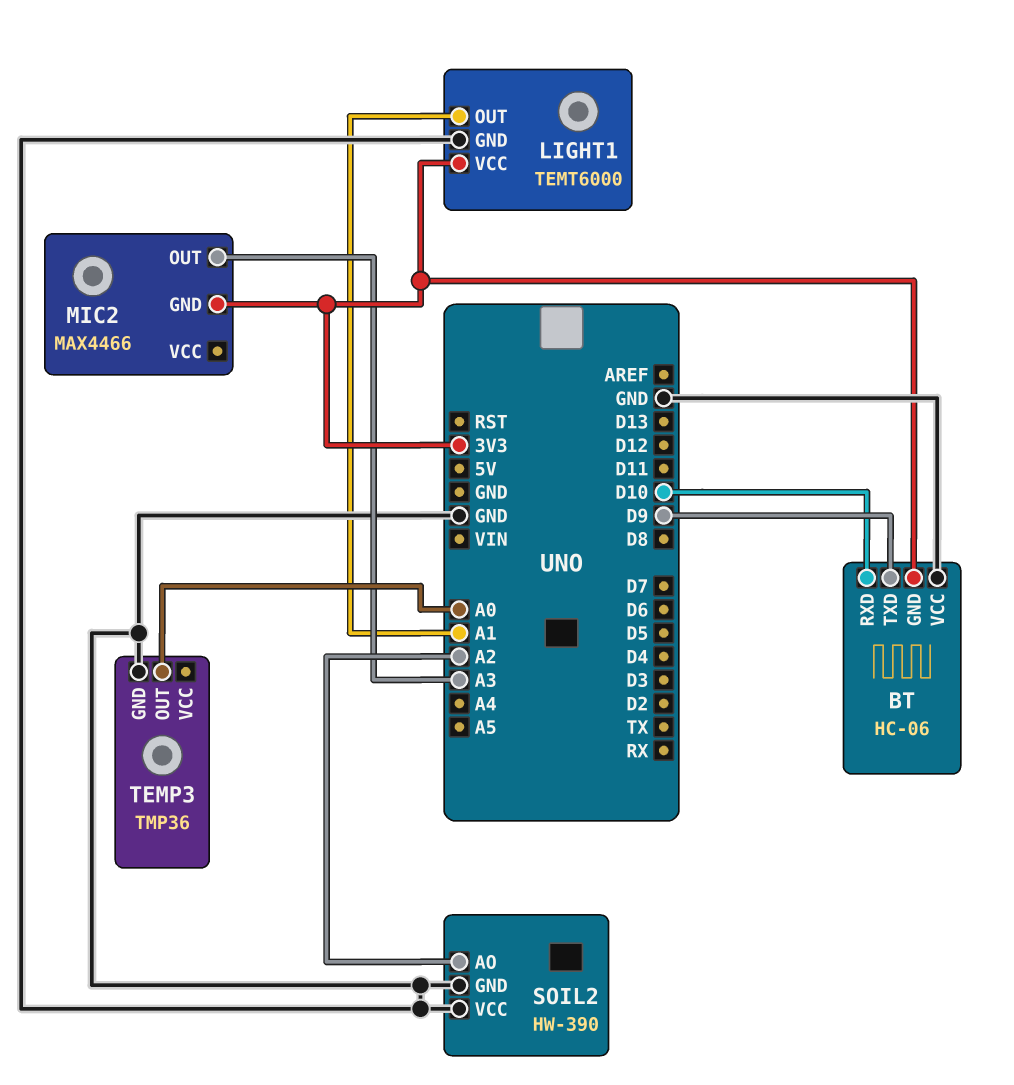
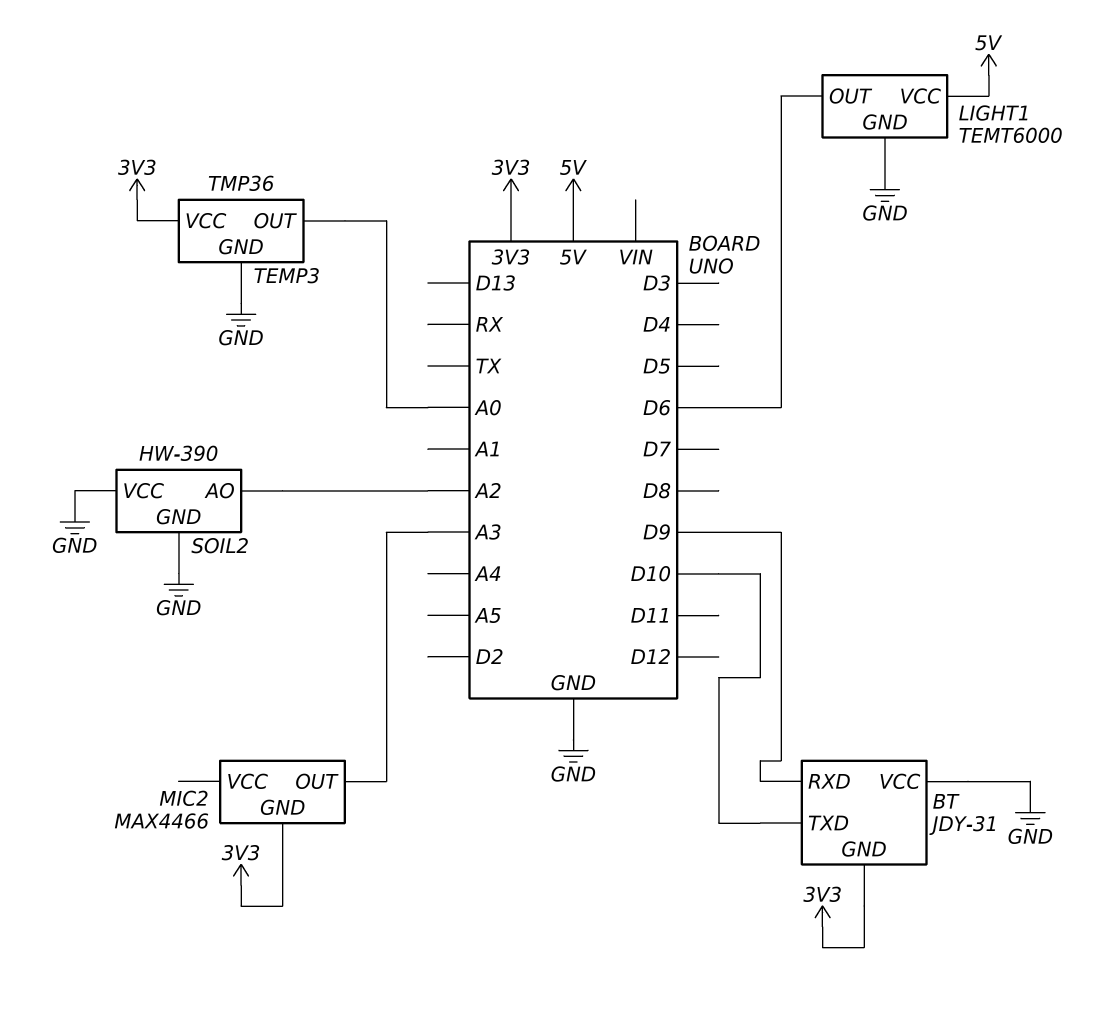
BT: HC-06 -> JDY-31
BT pin RXD: D10 -> D9
BT pin TXD: D9 -> D10
LIGHT1 pin OUT: A1 -> D6
LIGHT1 pin VCC: 3V3 -> 5V
TEMP3 pin VCC: none -> 3V3

